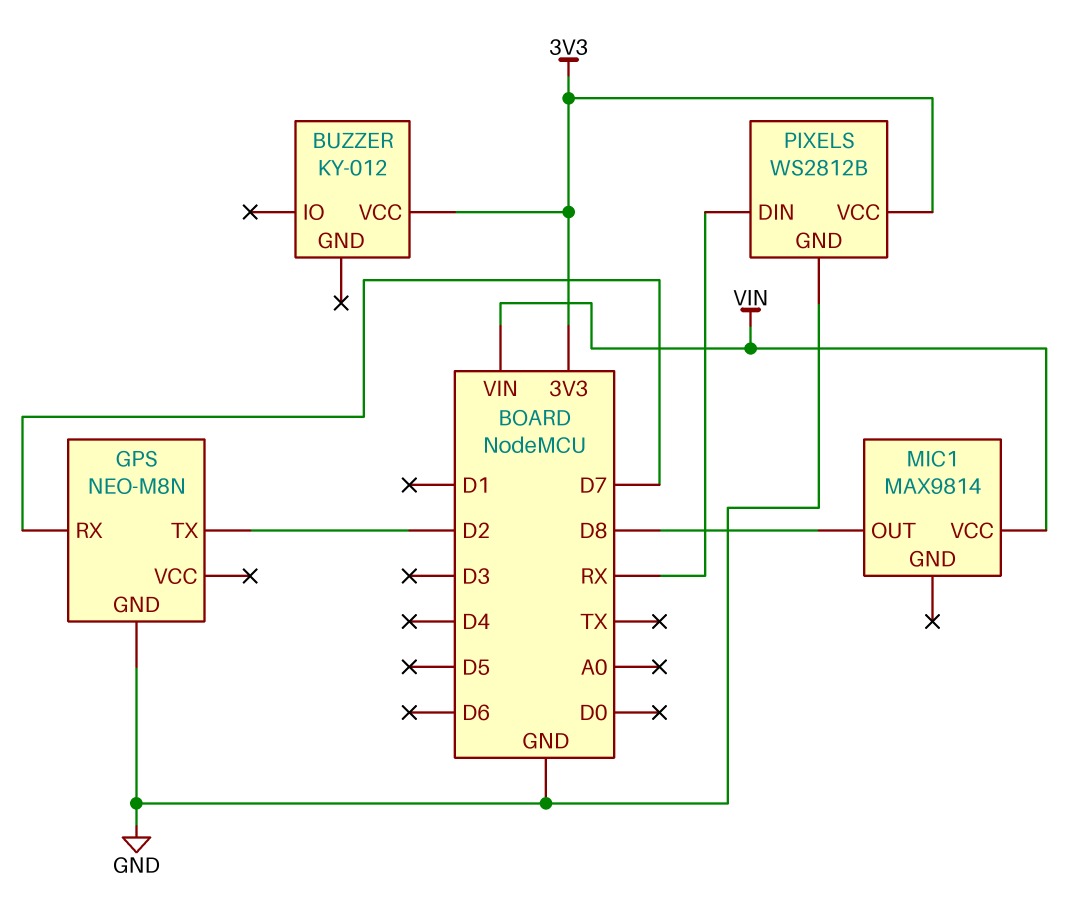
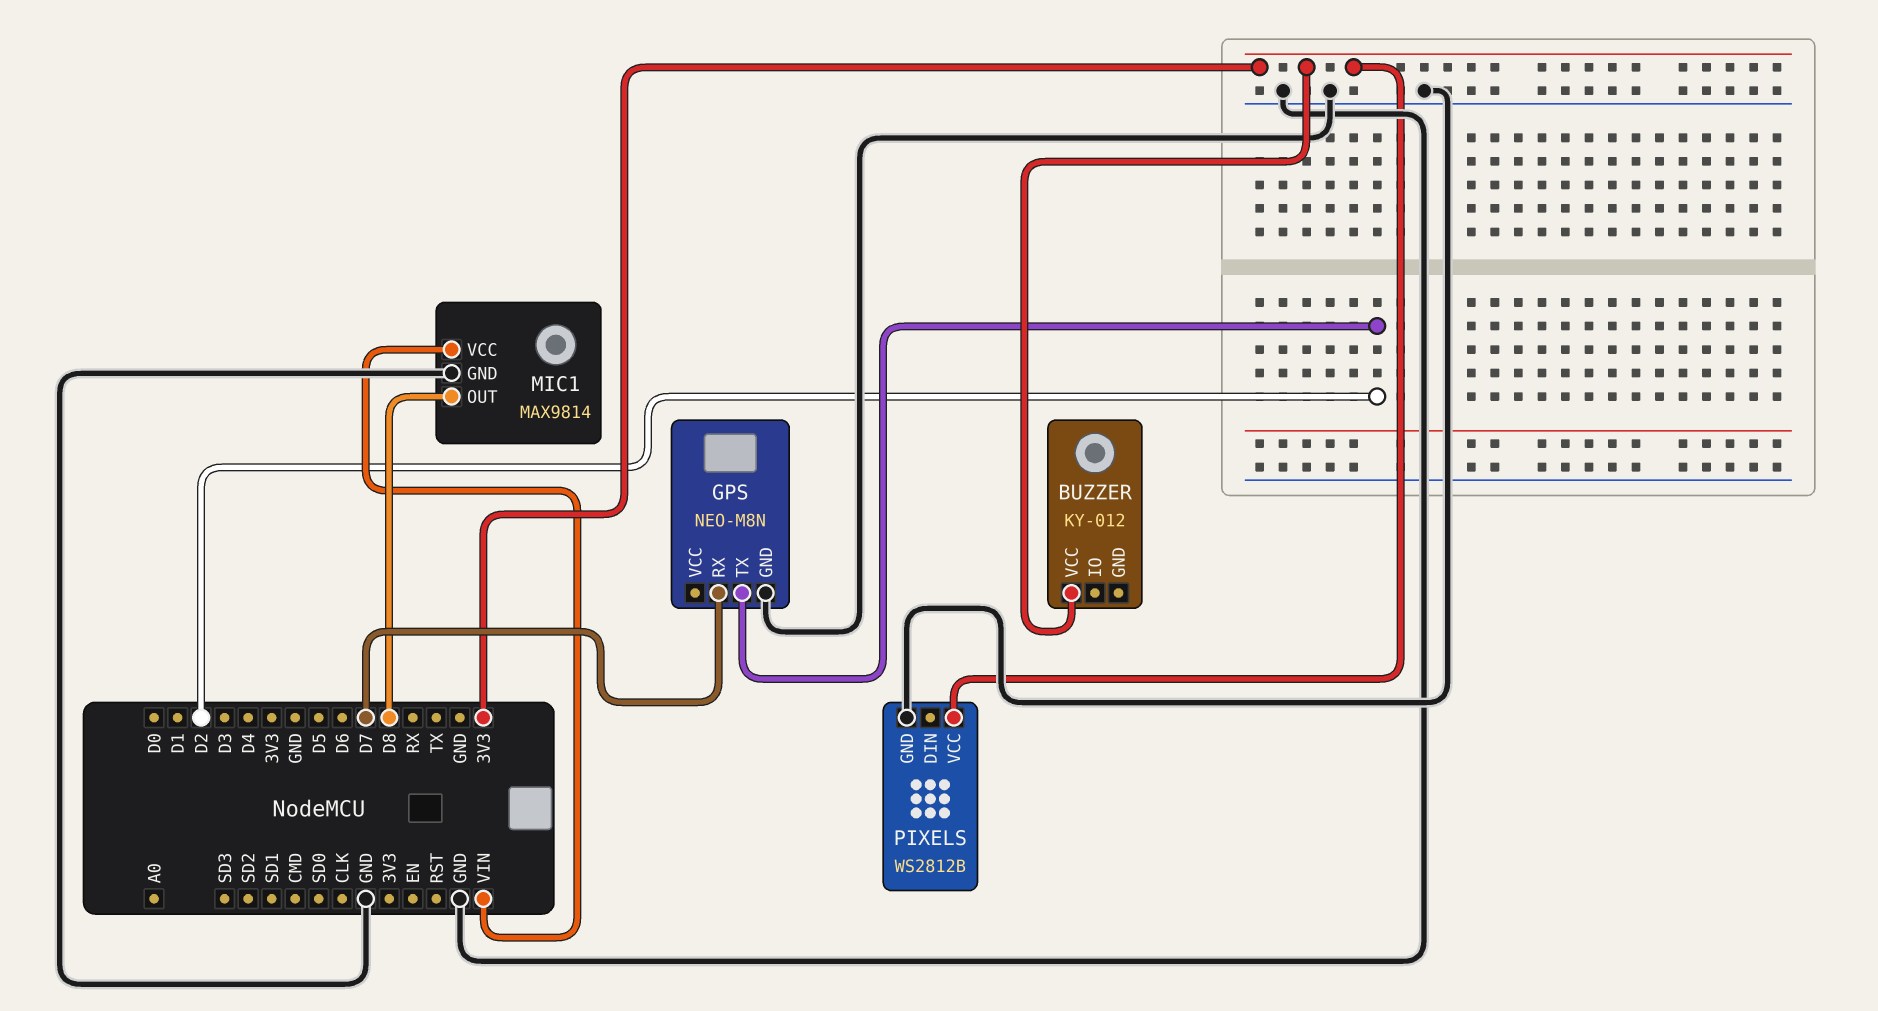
MIC1 pin GND: none -> GND
PIXELS pin DIN: RX -> none

